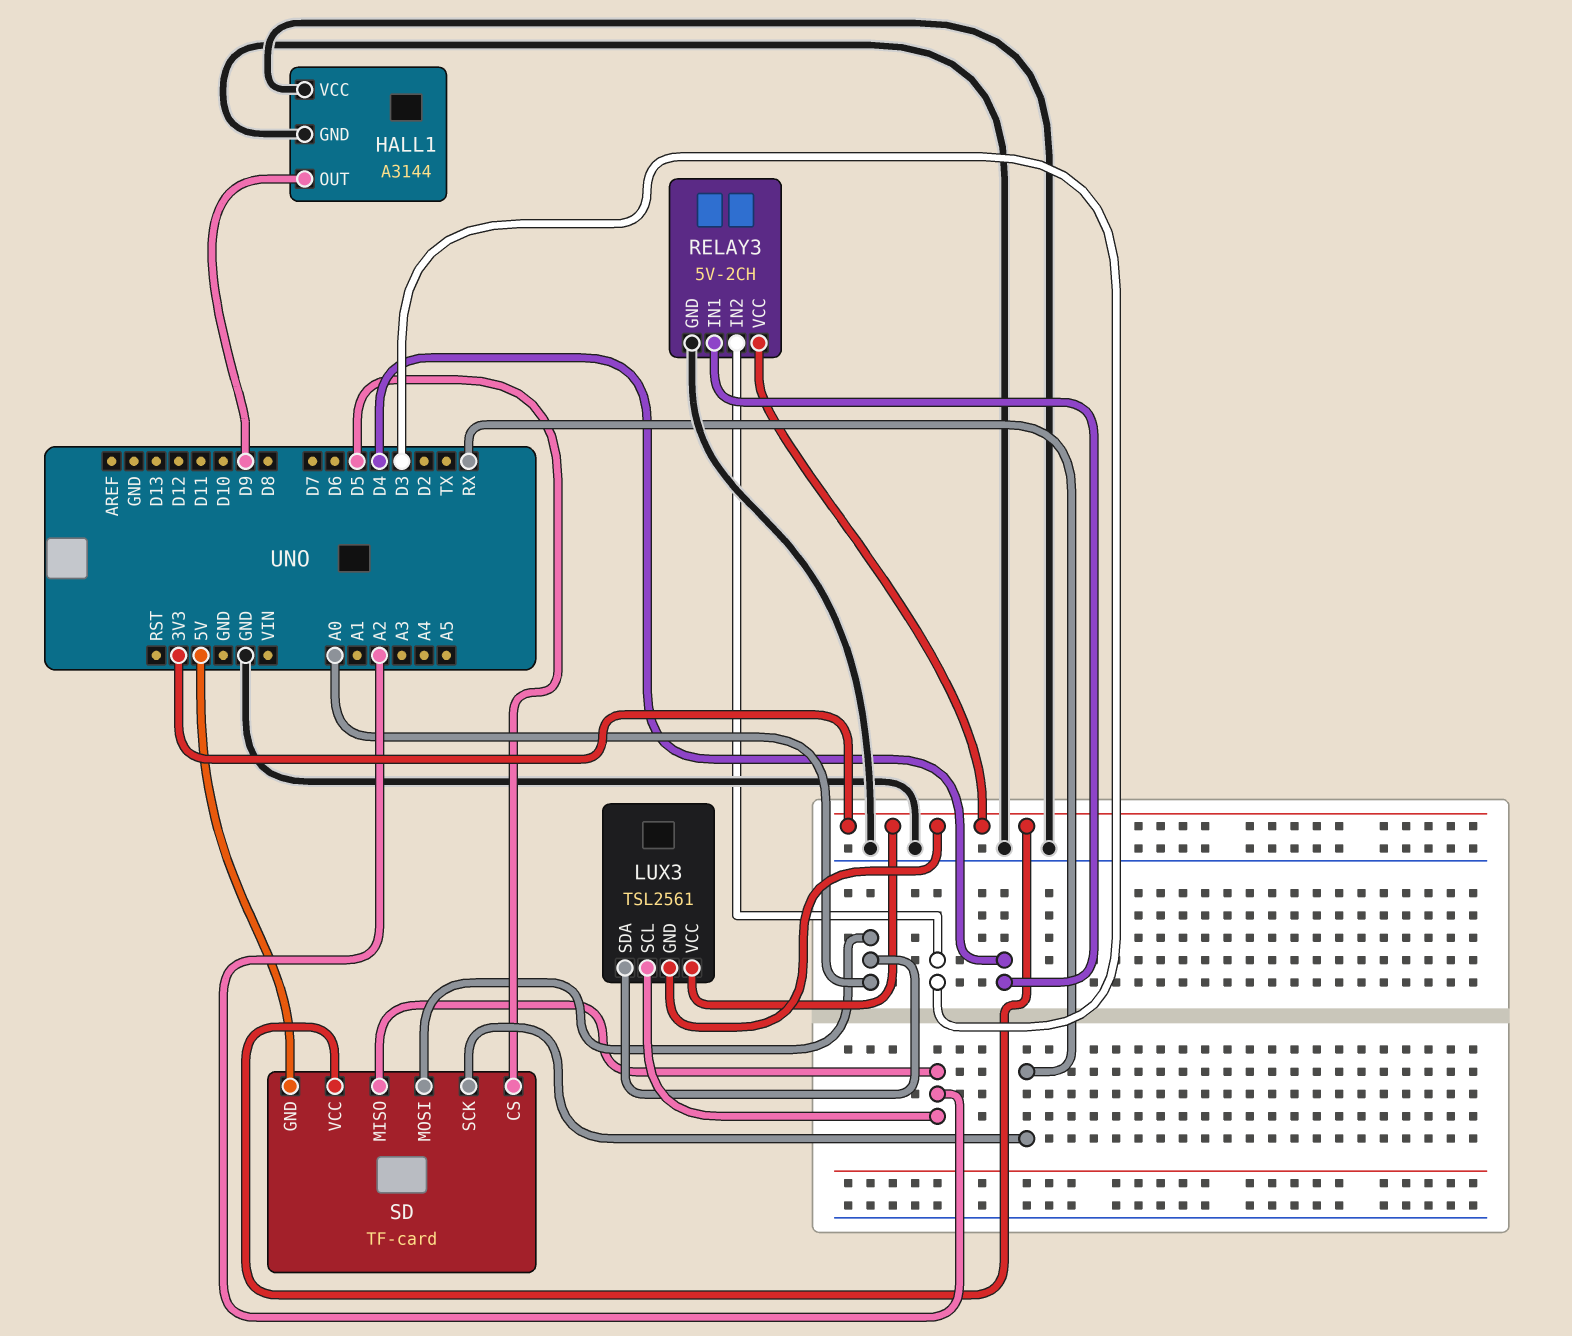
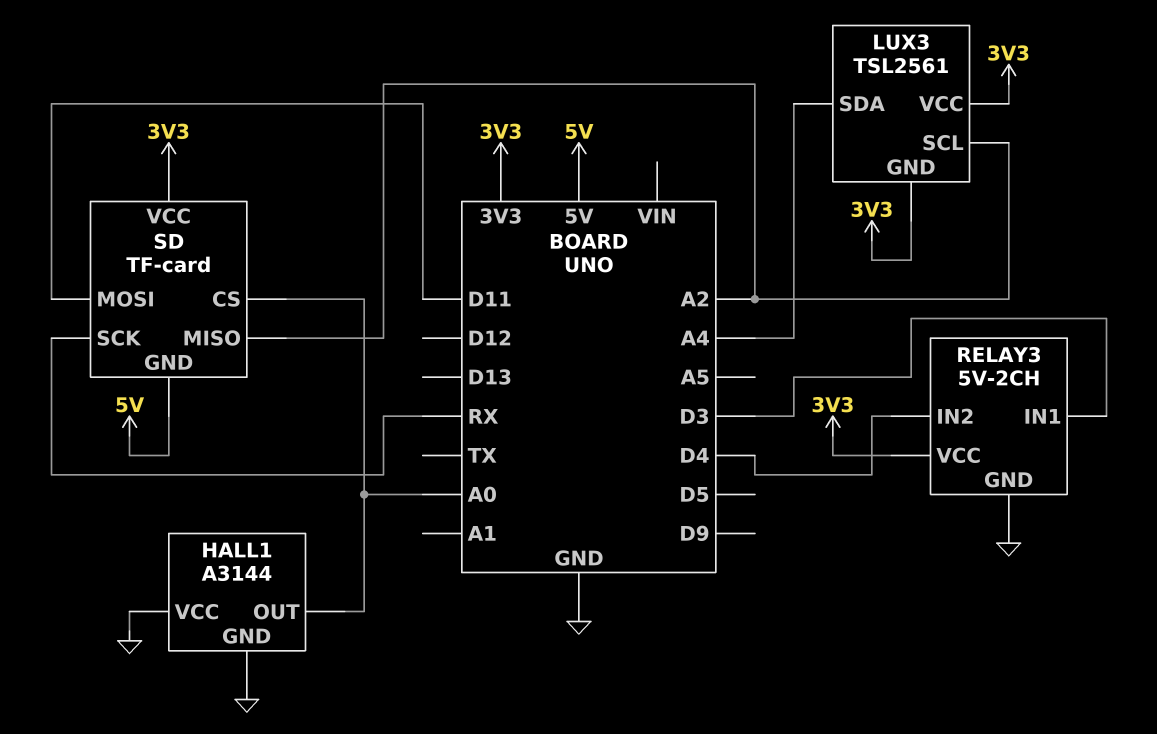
HALL1 pin OUT: D9 -> A0
LUX3 pin SDA: A0 -> A4
RELAY3 pin IN1: D4 -> D3
RELAY3 pin IN2: D3 -> D4
SD pin CS: D5 -> A0
SD pin MOSI: A0 -> D11

